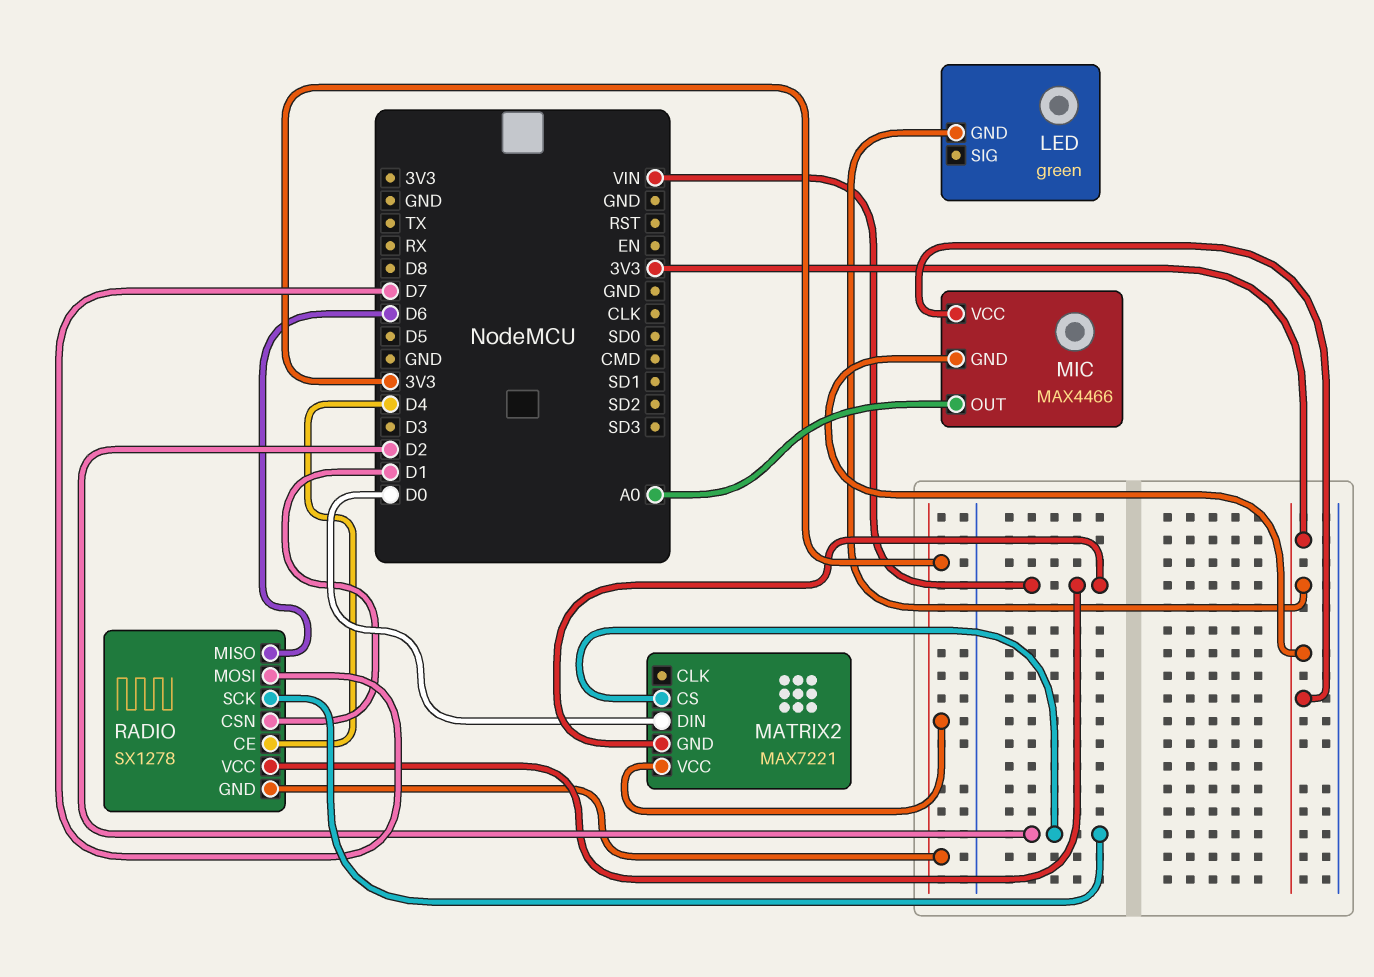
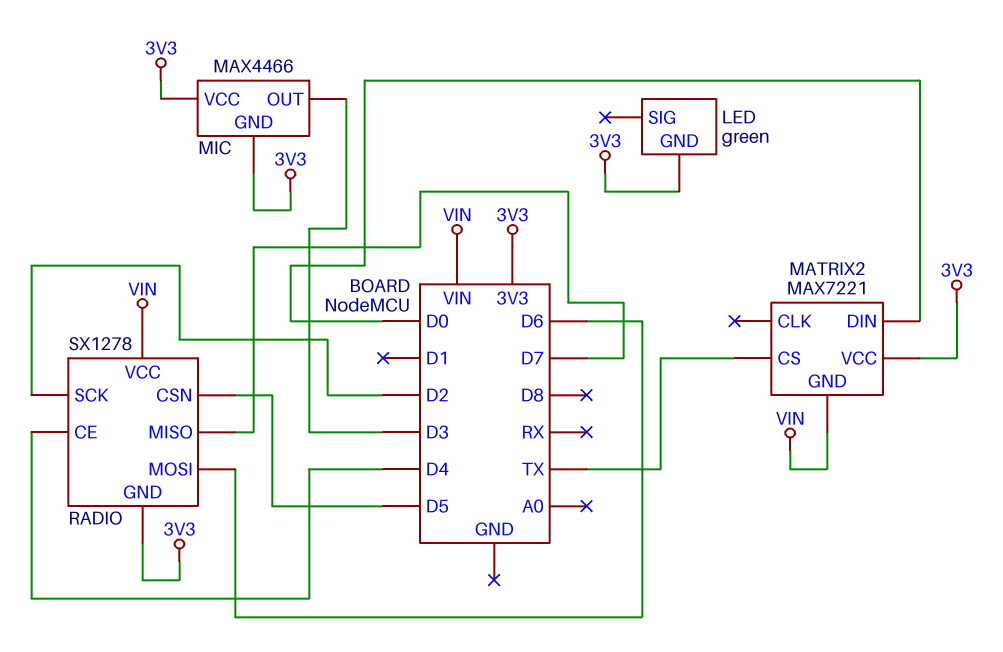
MATRIX2 pin CS: D2 -> TX
MIC pin OUT: A0 -> D3
RADIO pin CSN: D1 -> D5
RADIO pin MISO: D6 -> D7
RADIO pin MOSI: D7 -> D6

